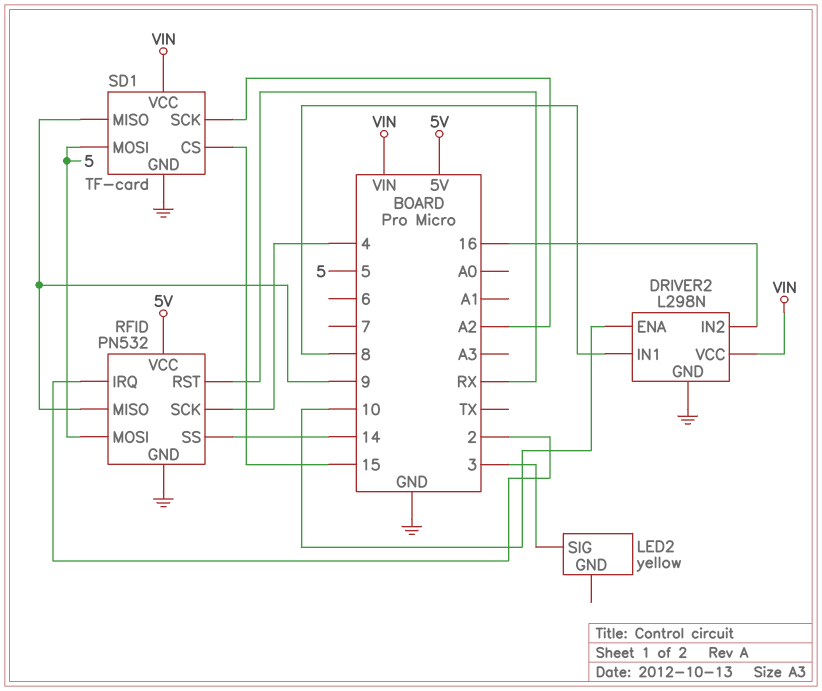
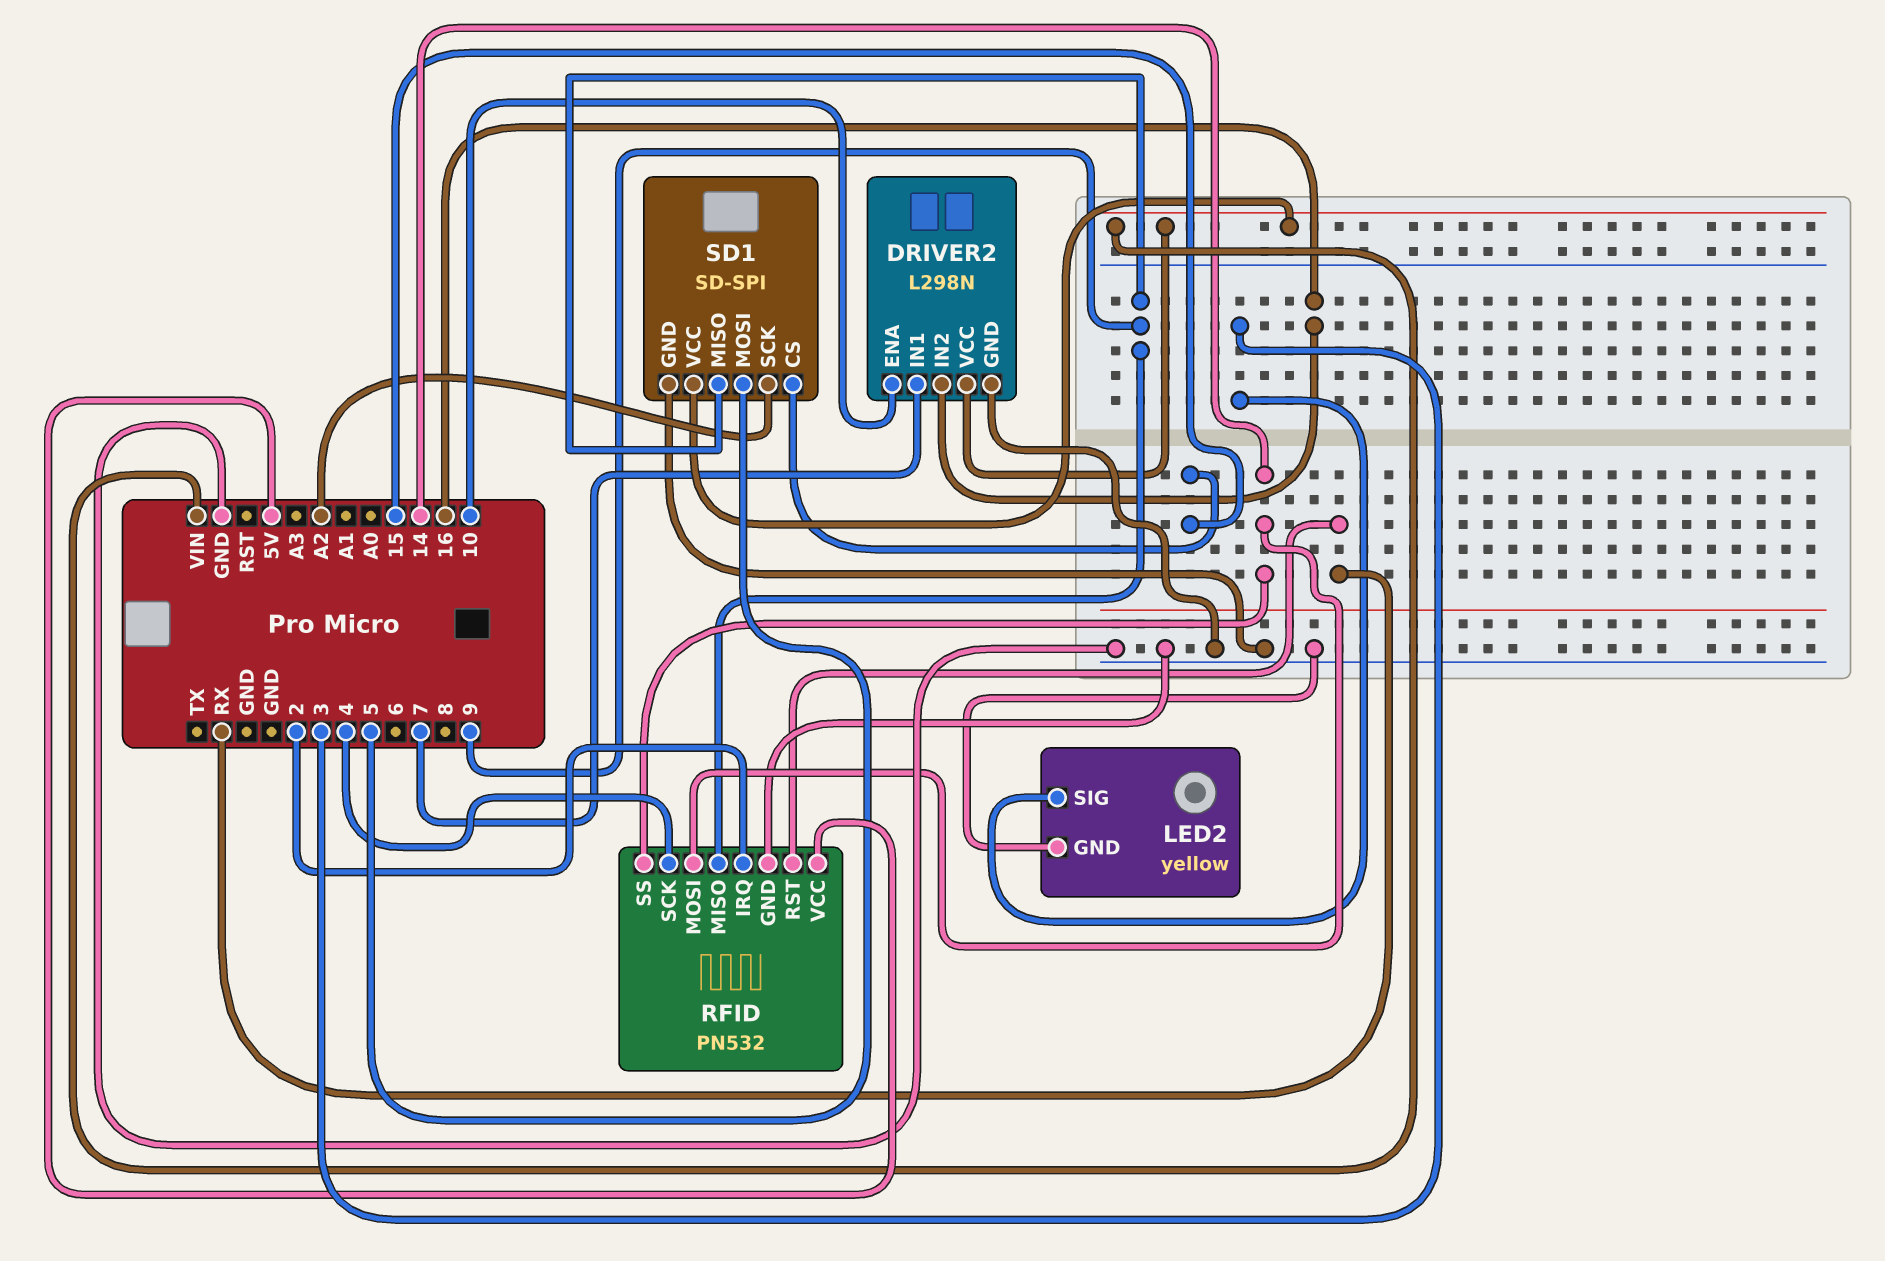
DRIVER2 pin IN1: 8 -> 7
LED2 pin GND: none -> GND
RFID pin MOSI: 5 -> 14
SD1: TF-card -> SD-SPI

